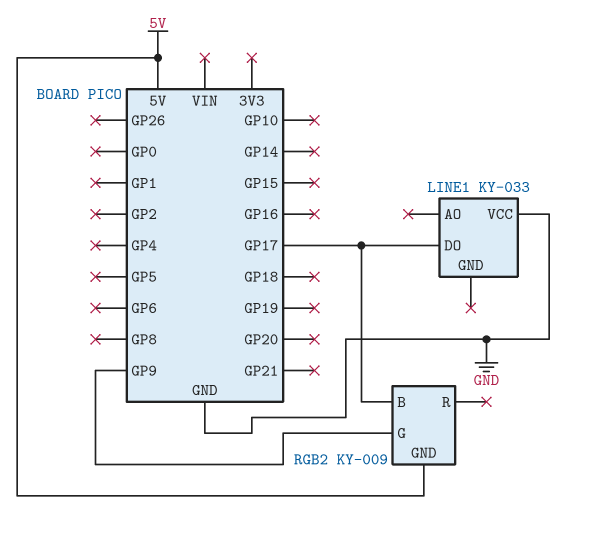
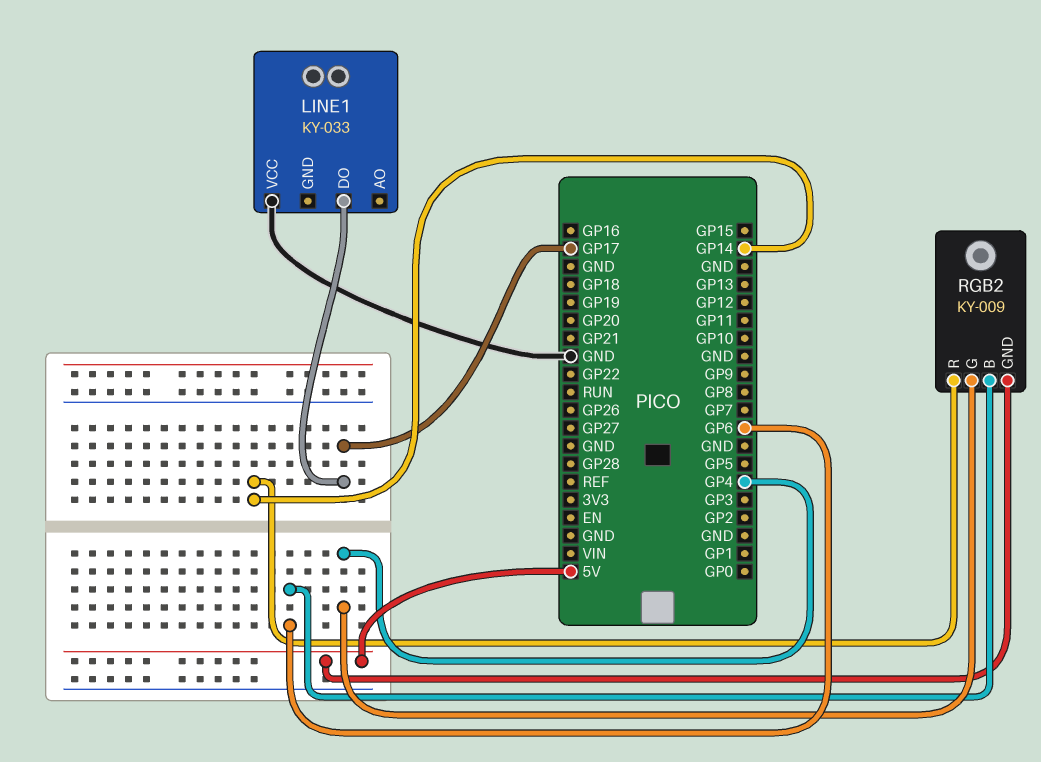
RGB2 pin B: GP17 -> GP6
RGB2 pin G: GP9 -> GP4
RGB2 pin R: none -> GP14

